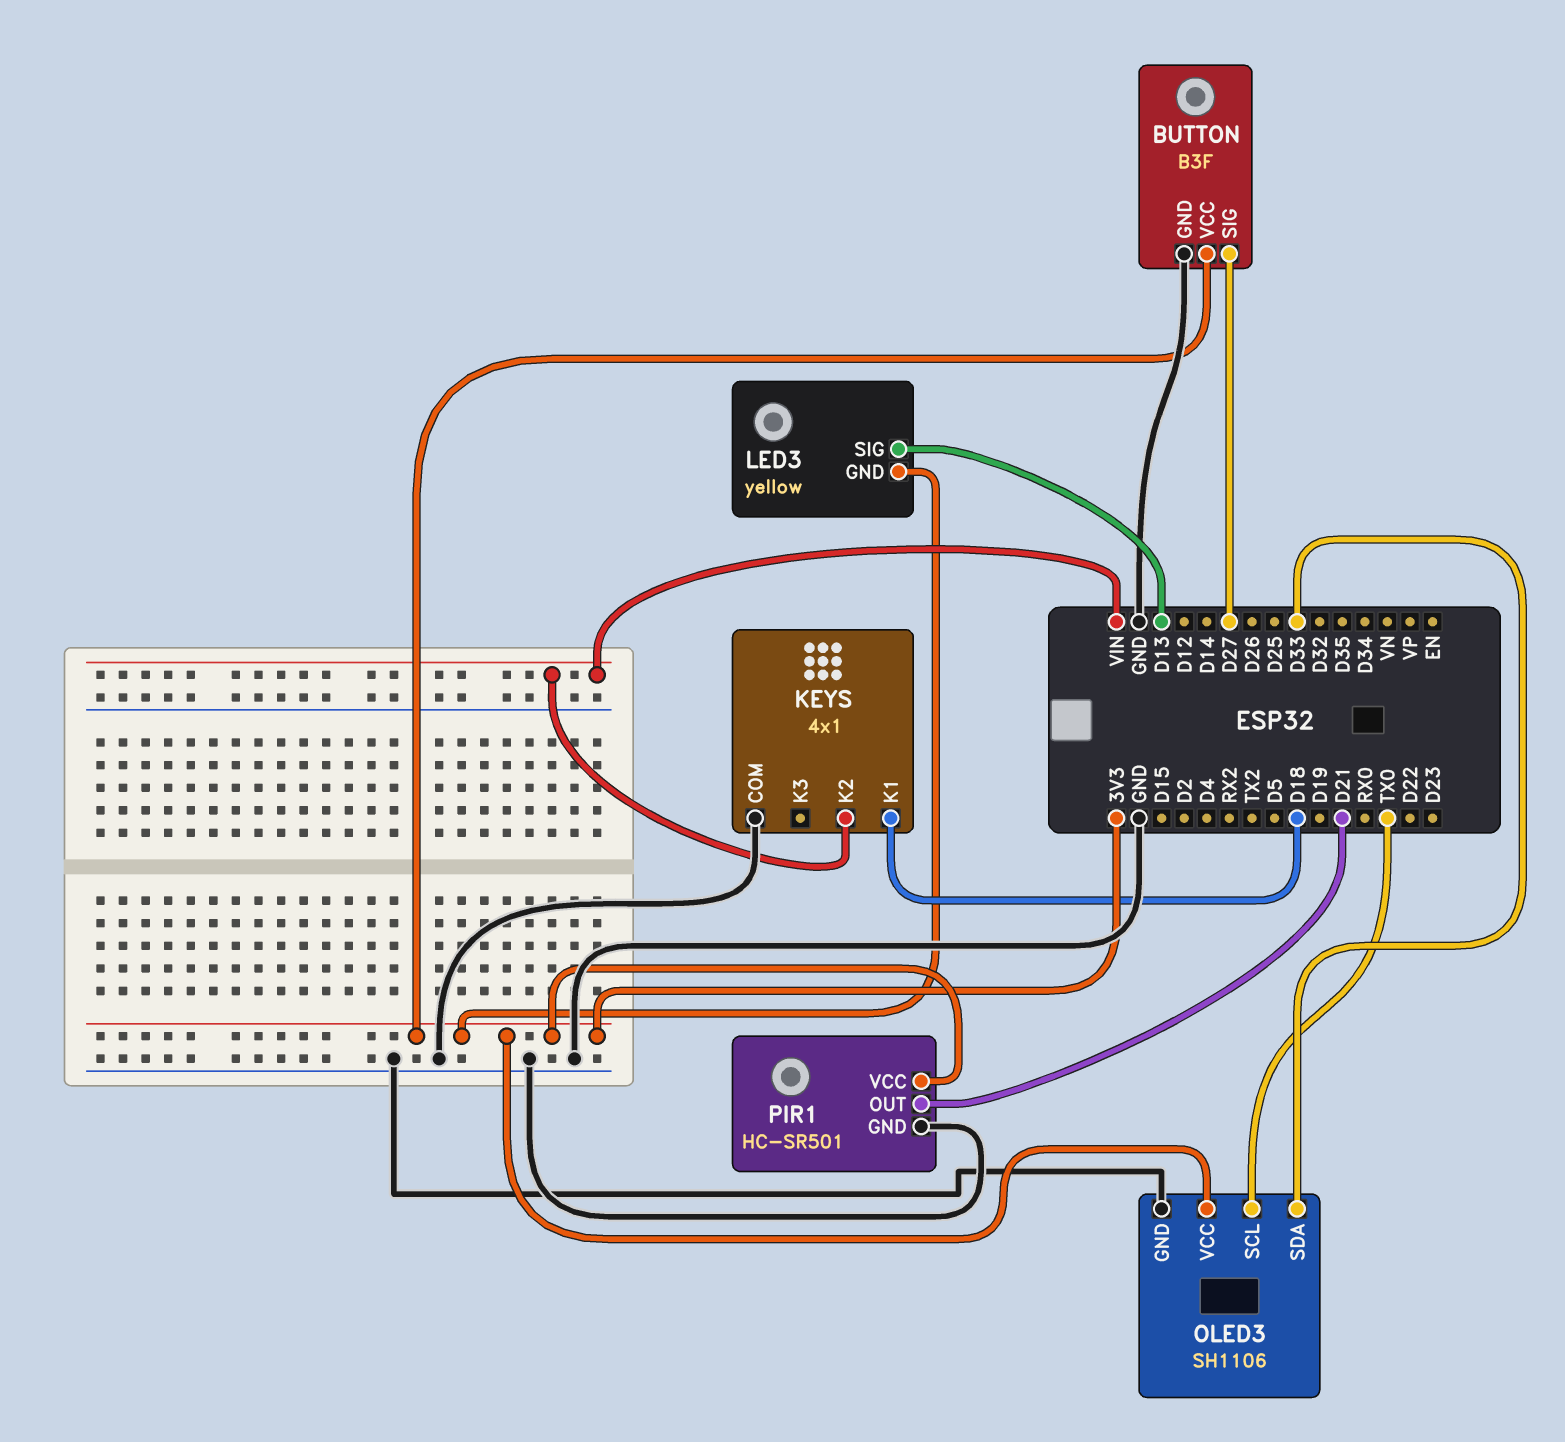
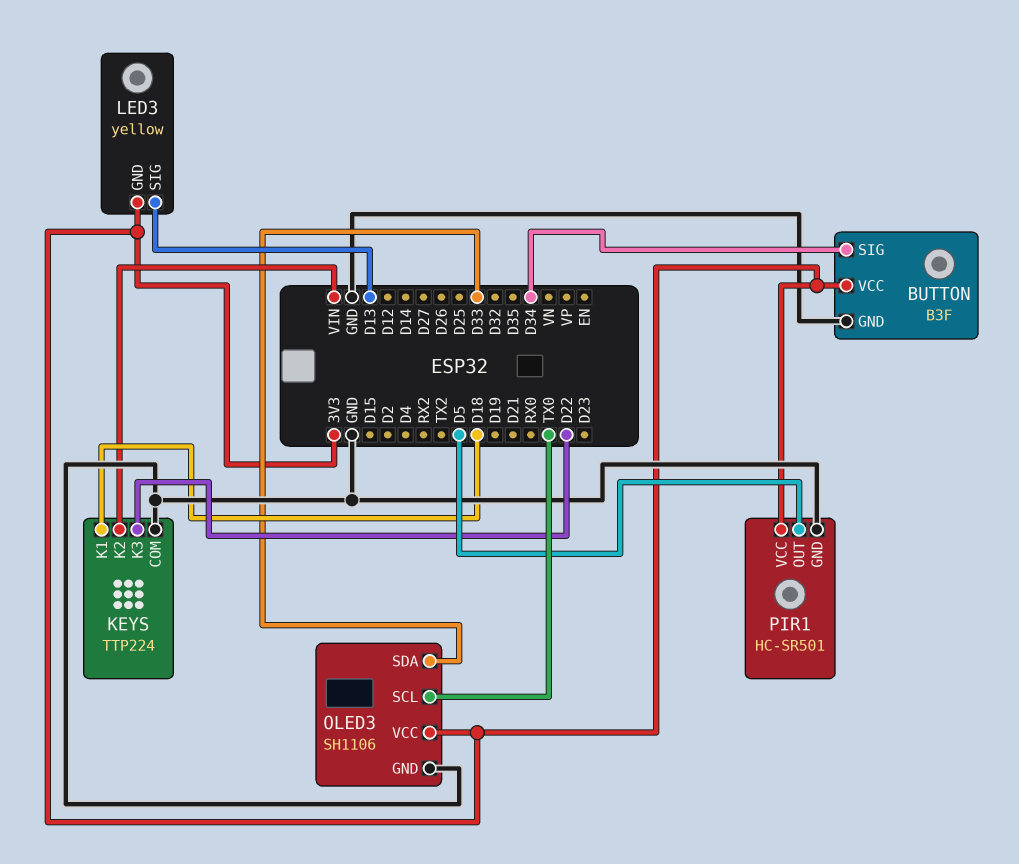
BUTTON pin SIG: D27 -> D34
KEYS: 4x1 -> TTP224
KEYS pin K3: none -> D22
PIR1 pin OUT: D21 -> D5

